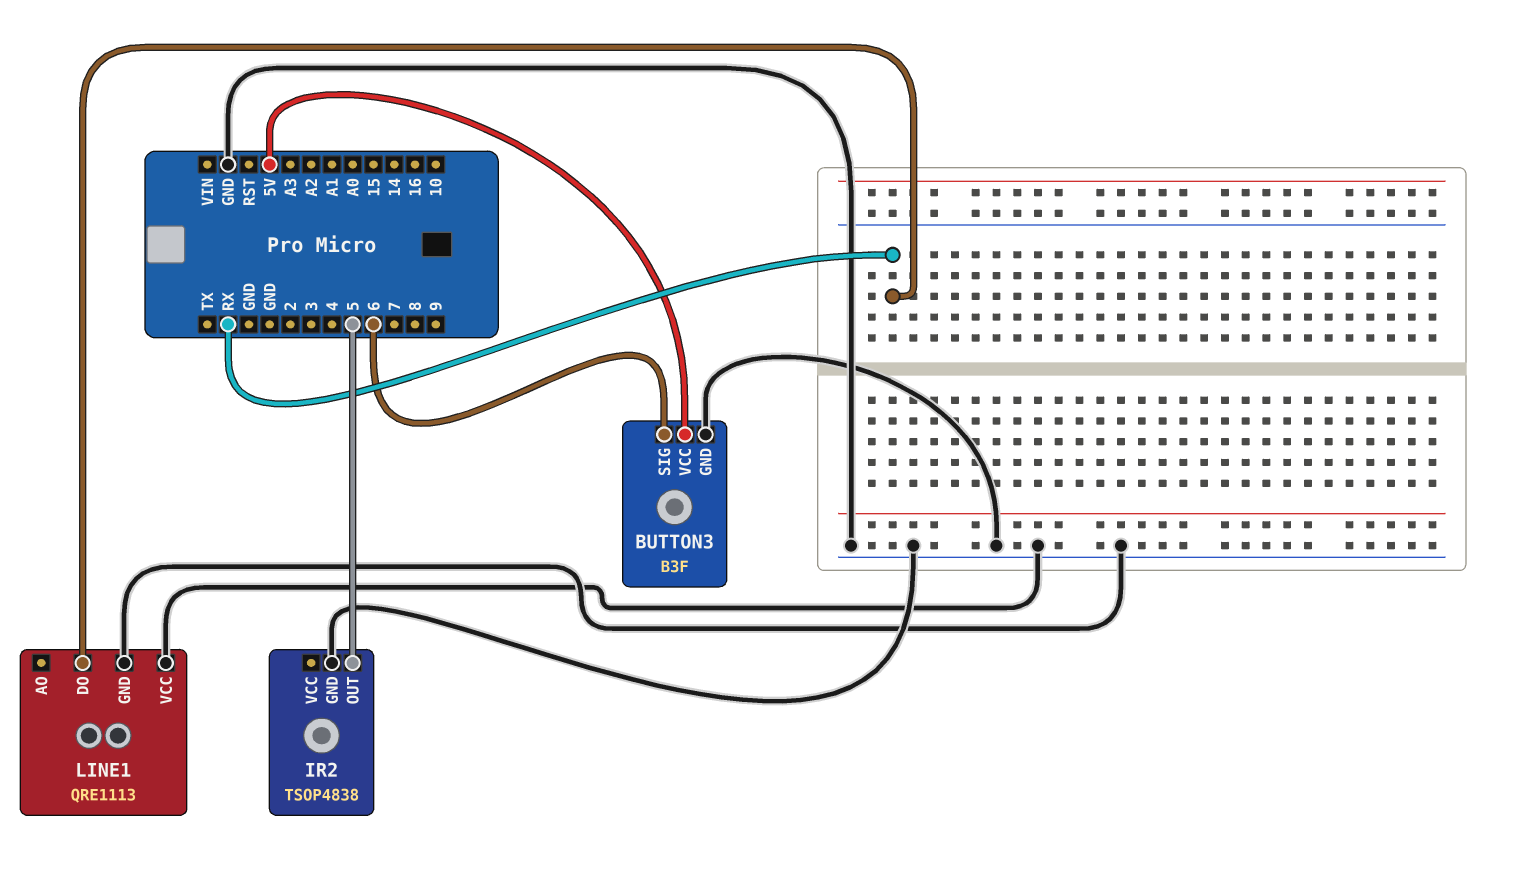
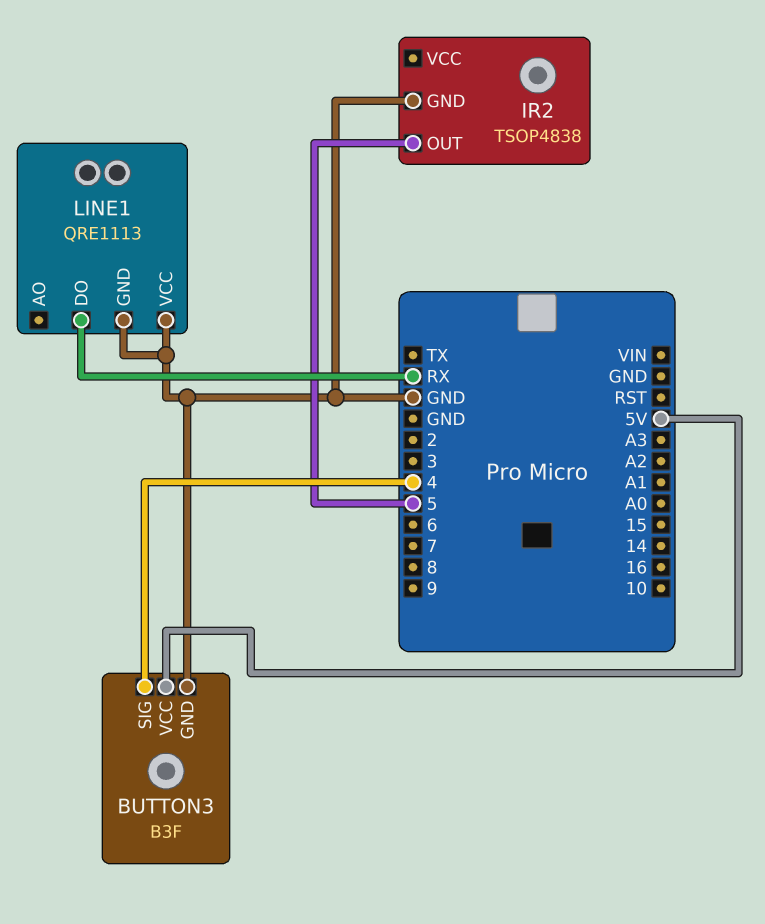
BUTTON3 pin SIG: 6 -> 4

